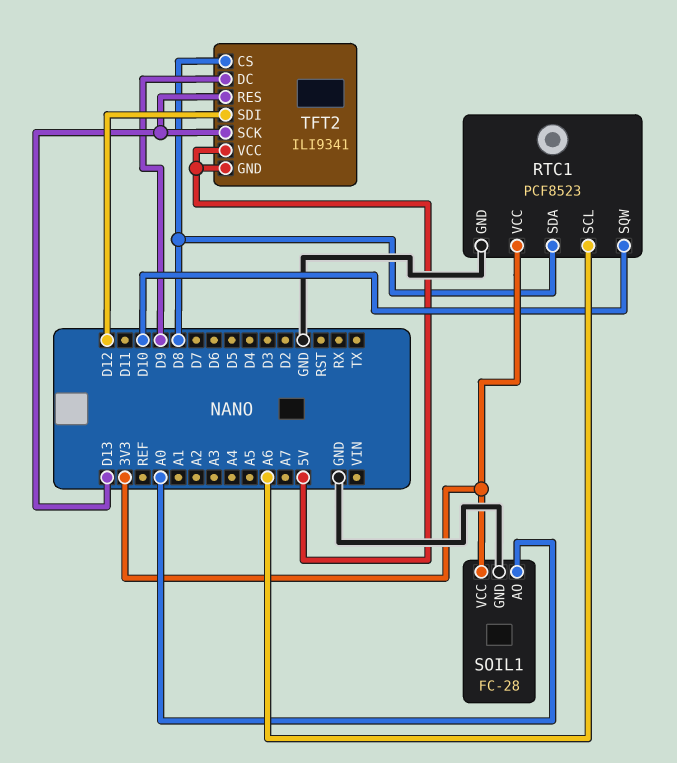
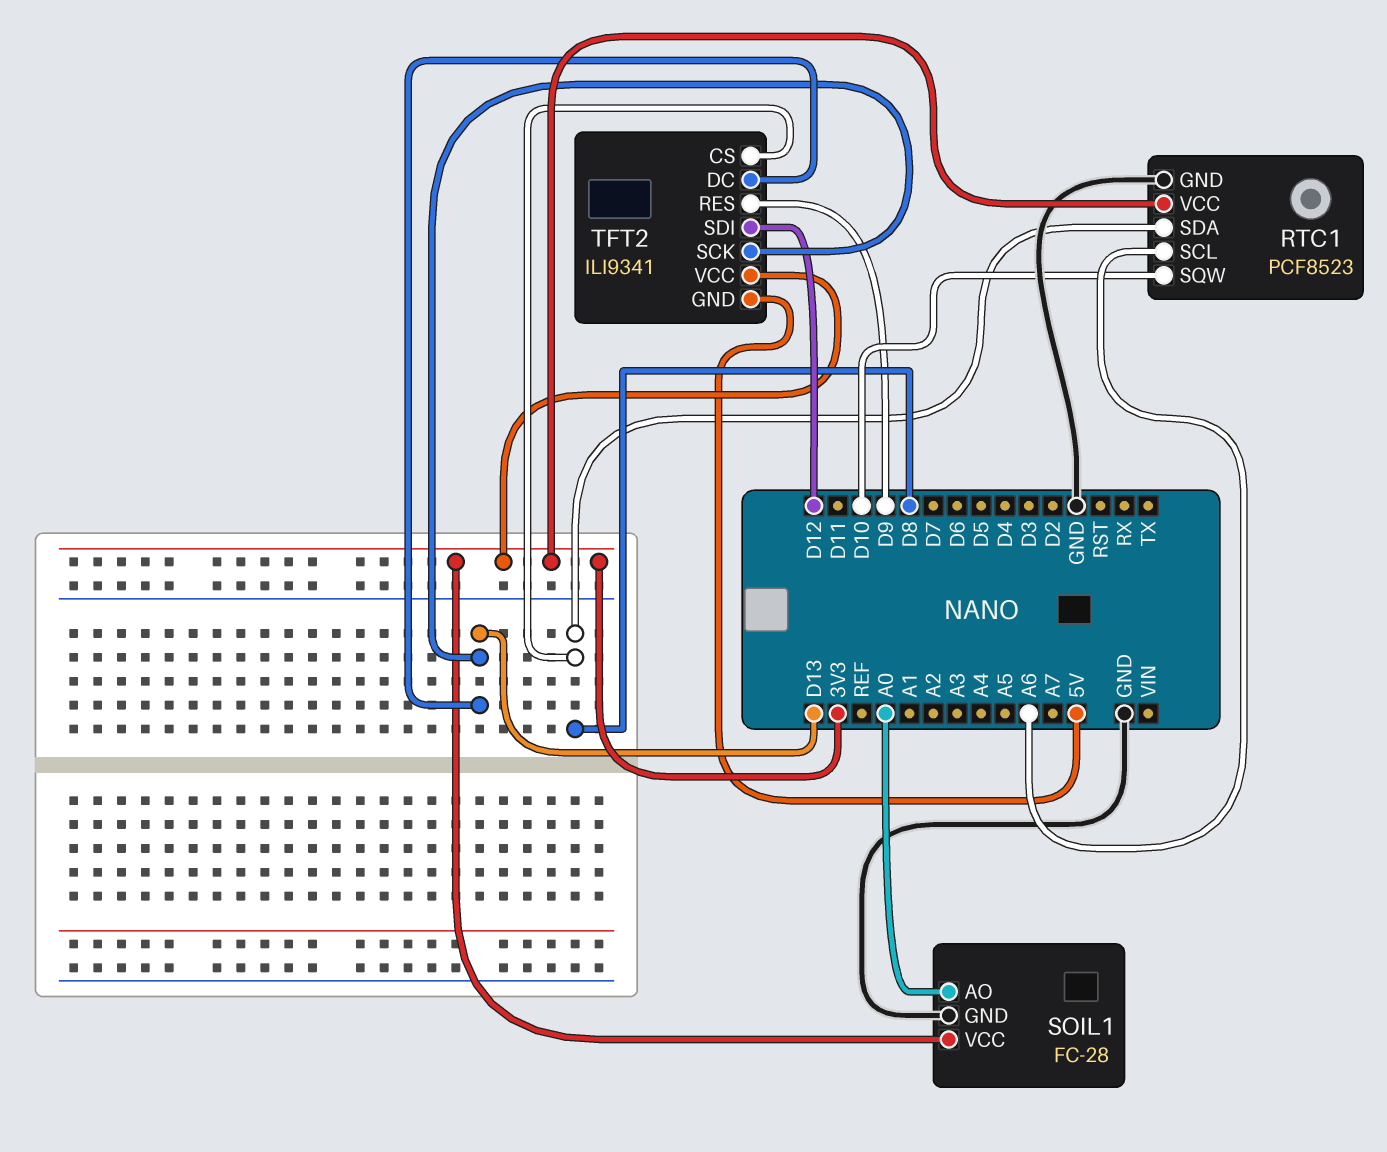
TFT2 pin DC: D9 -> D13
TFT2 pin RES: D13 -> D9
TFT2 pin VCC: 5V -> 3V3

